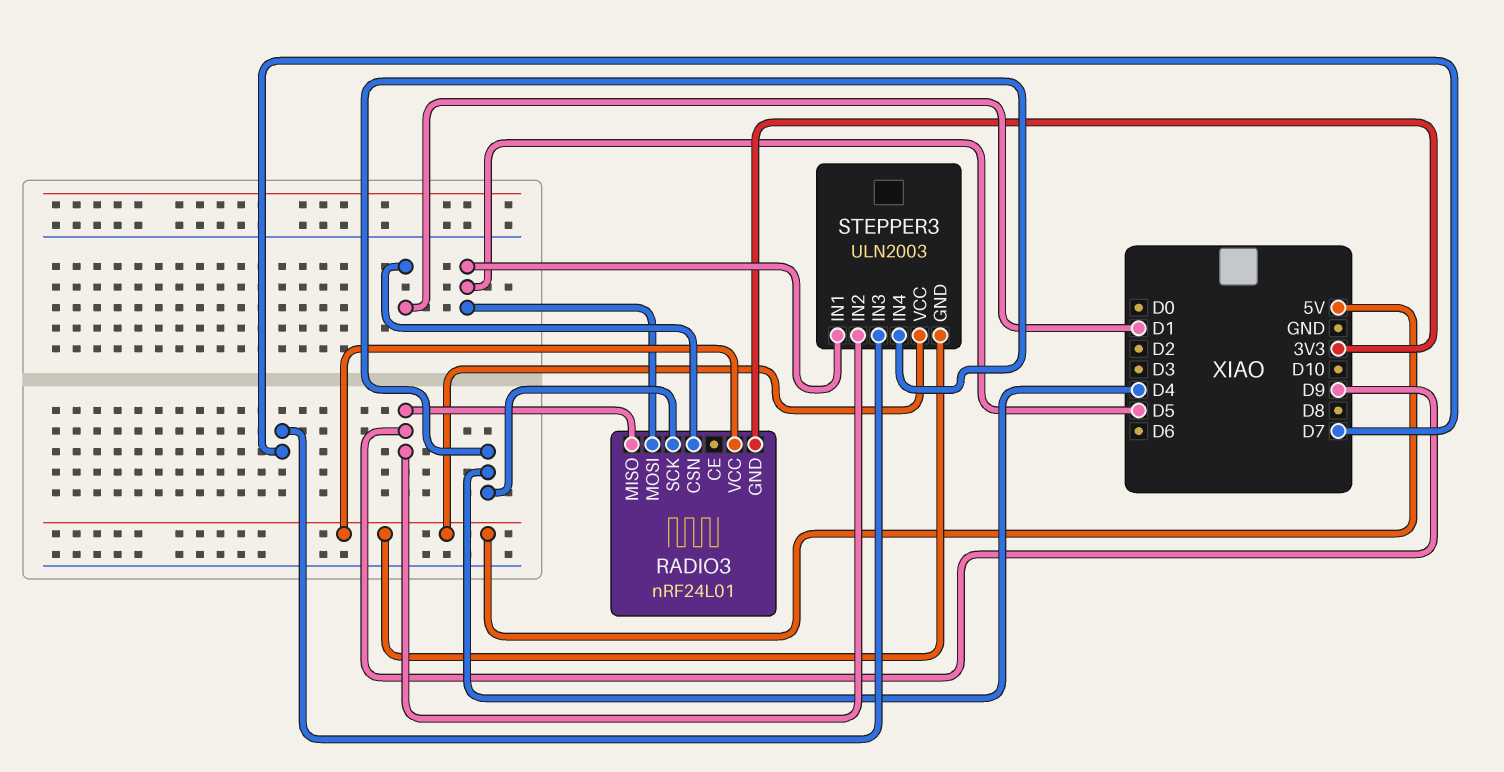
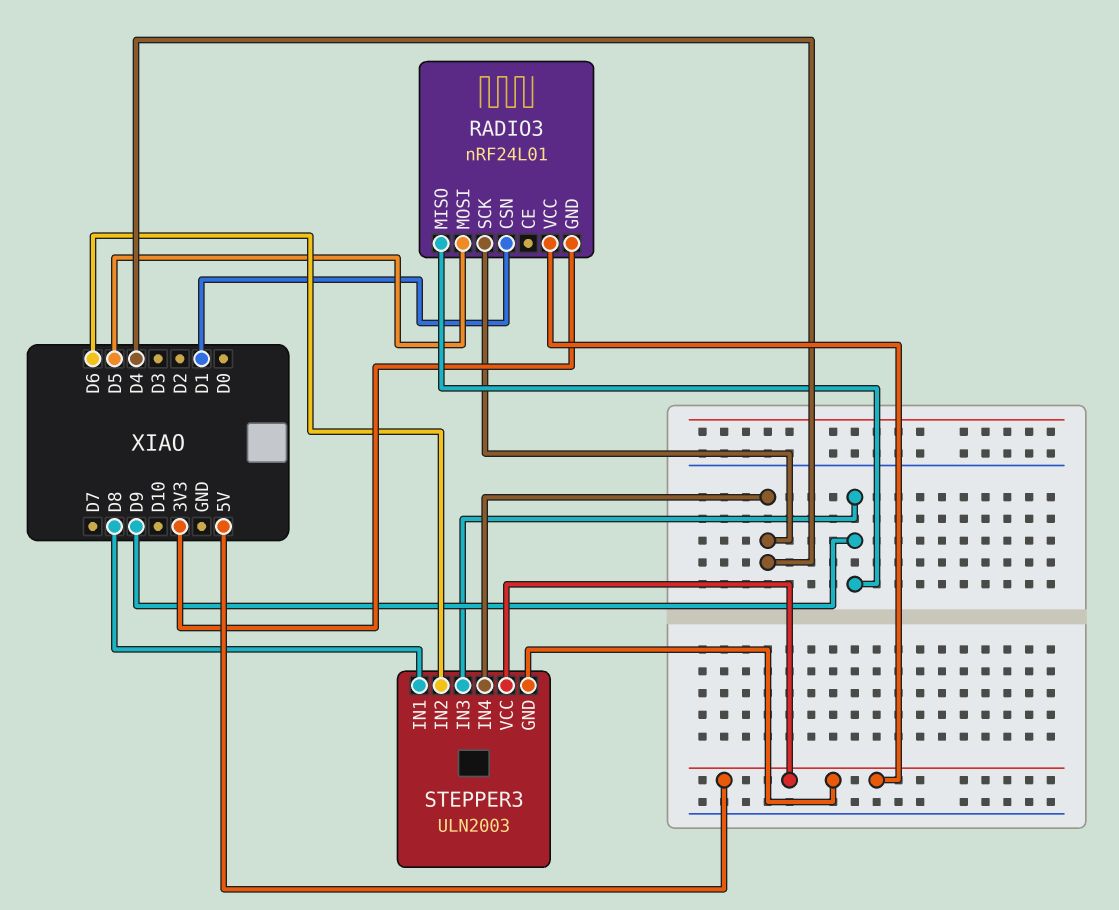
STEPPER3 pin IN1: D5 -> D8
STEPPER3 pin IN2: D9 -> D6
STEPPER3 pin IN3: D7 -> D9

